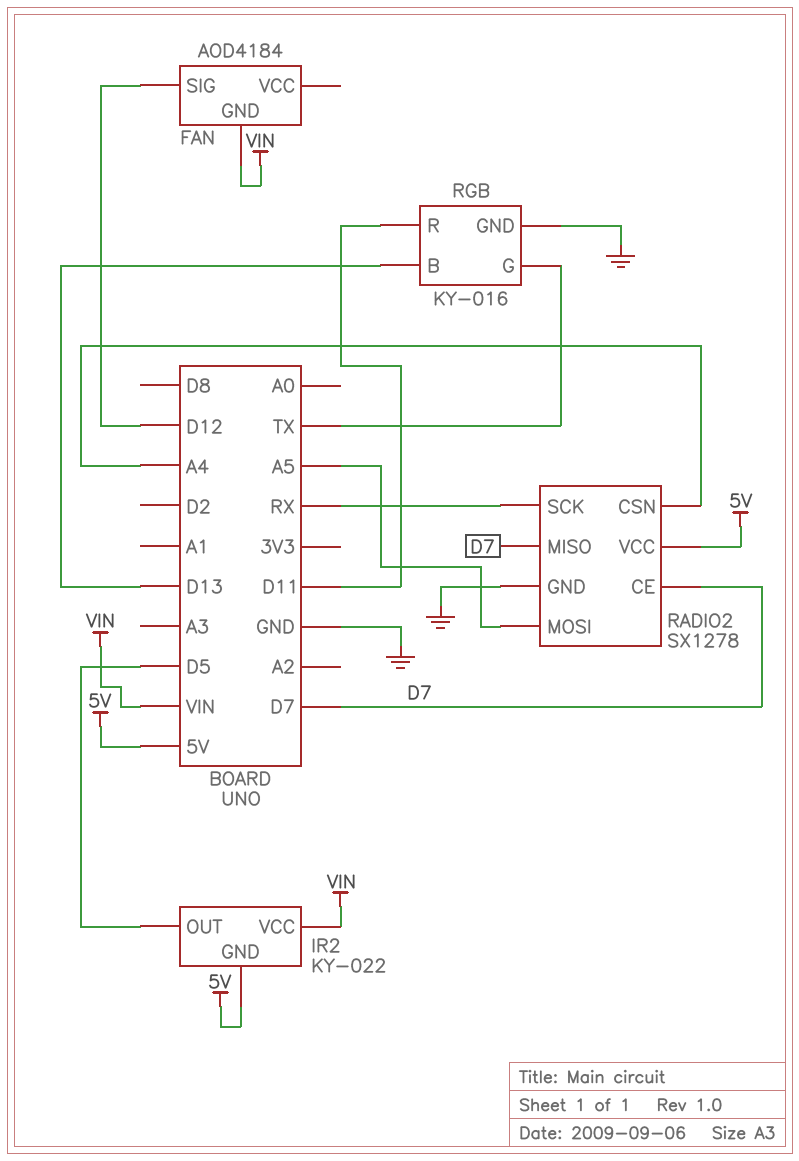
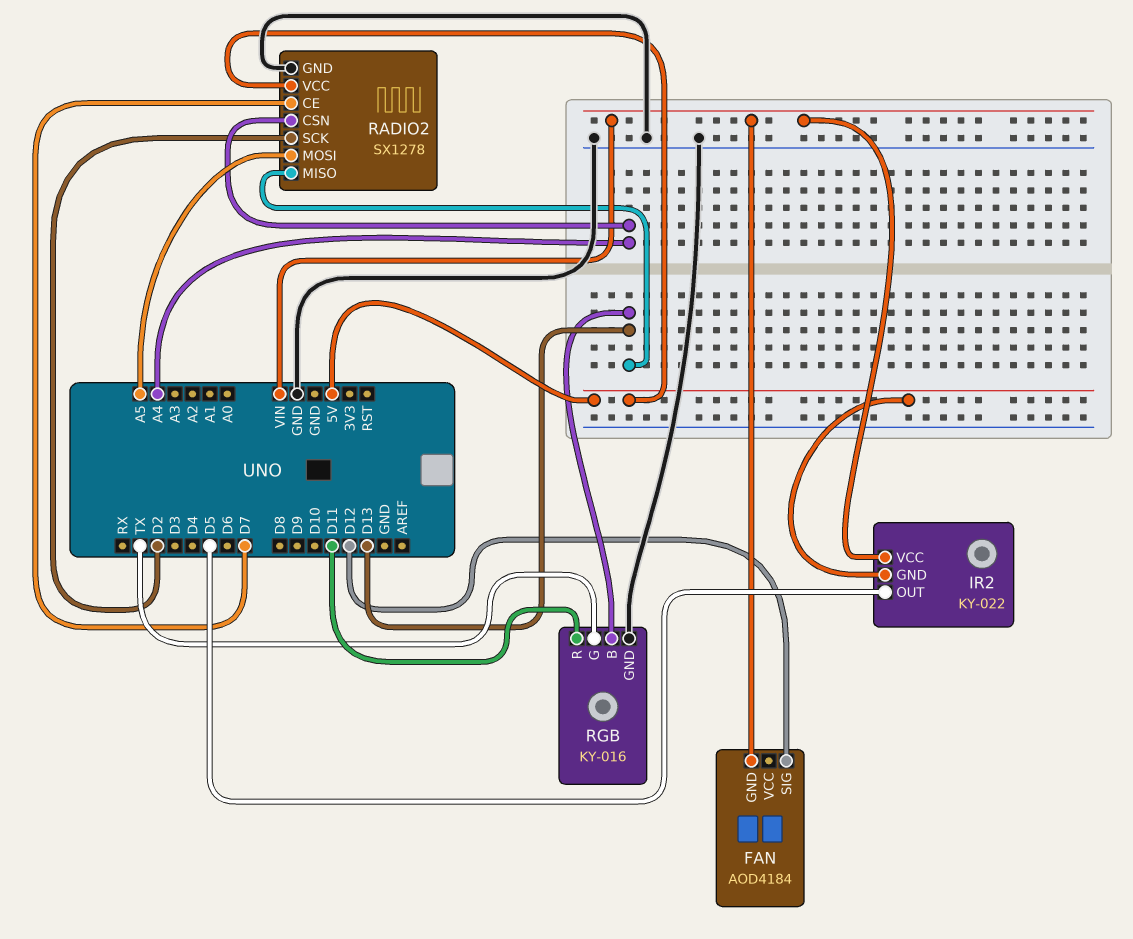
RADIO2 pin MISO: D7 -> D13
RADIO2 pin SCK: RX -> D2

